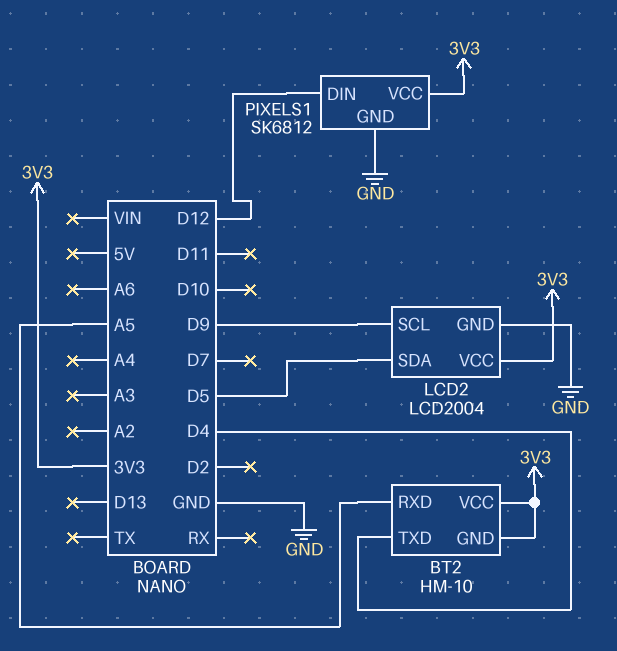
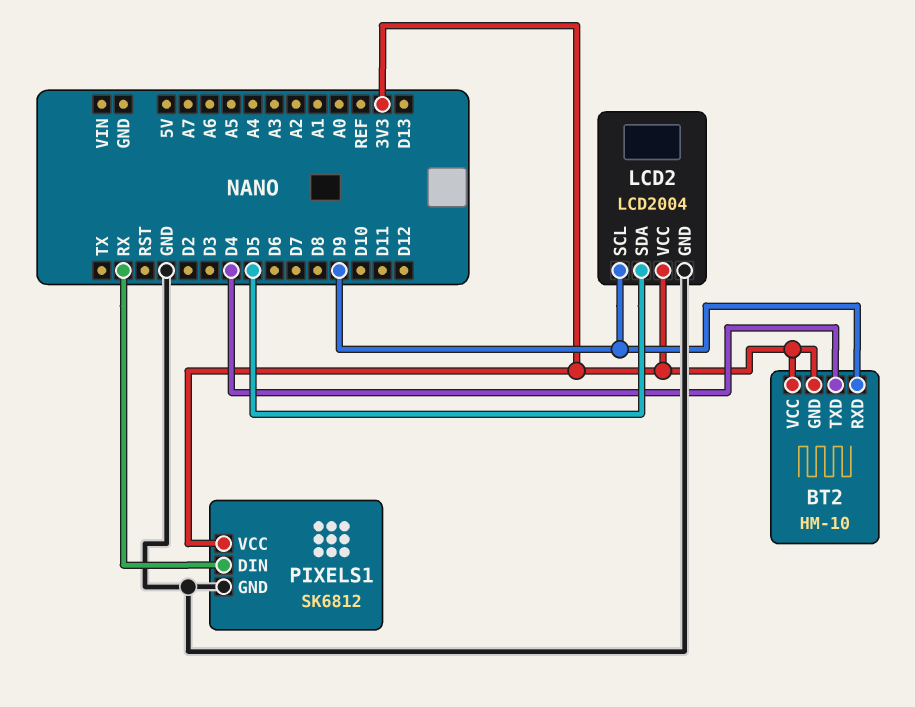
BT2 pin RXD: A5 -> D9
PIXELS1 pin DIN: D12 -> RX

